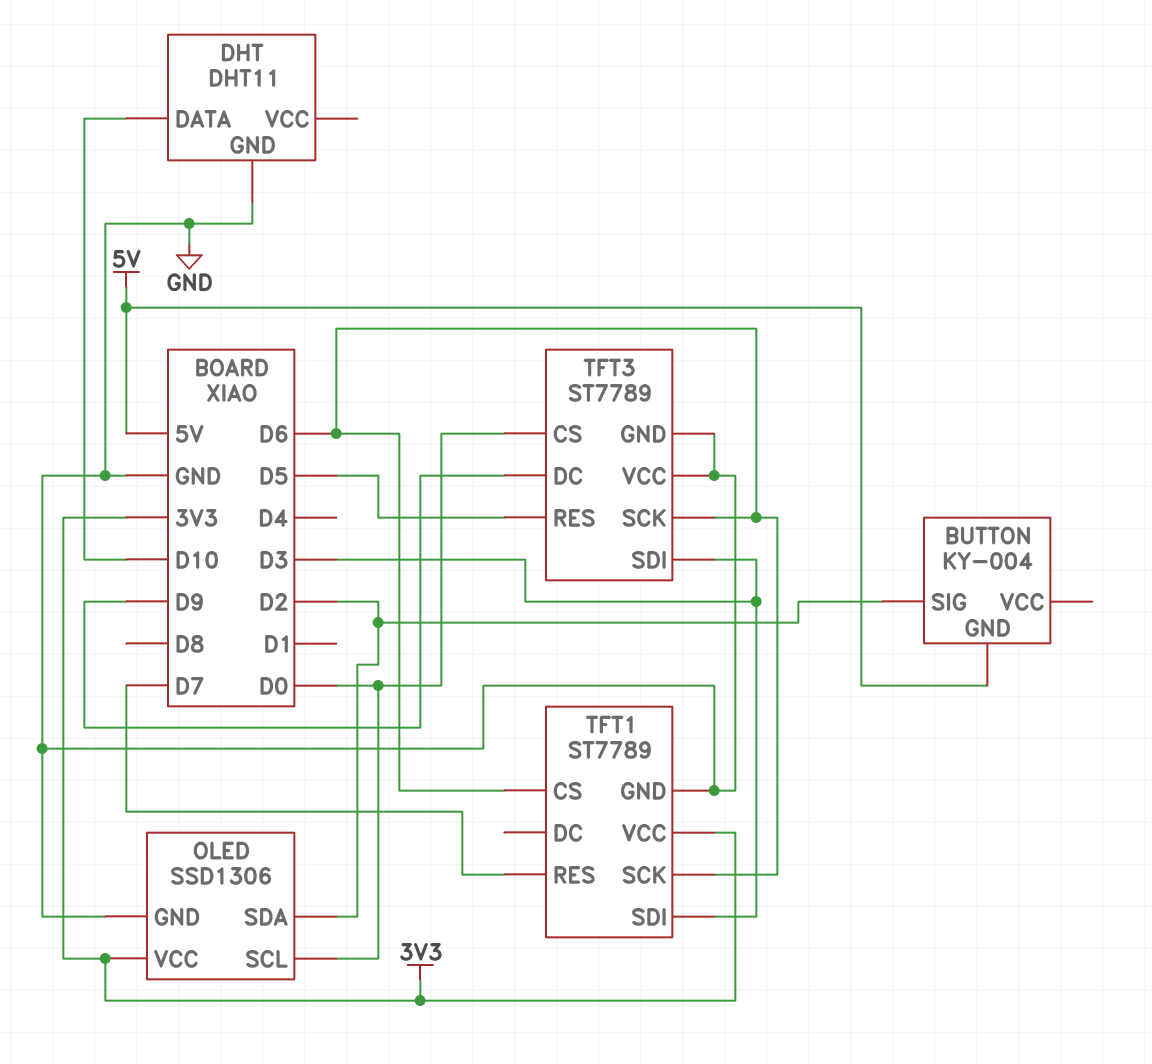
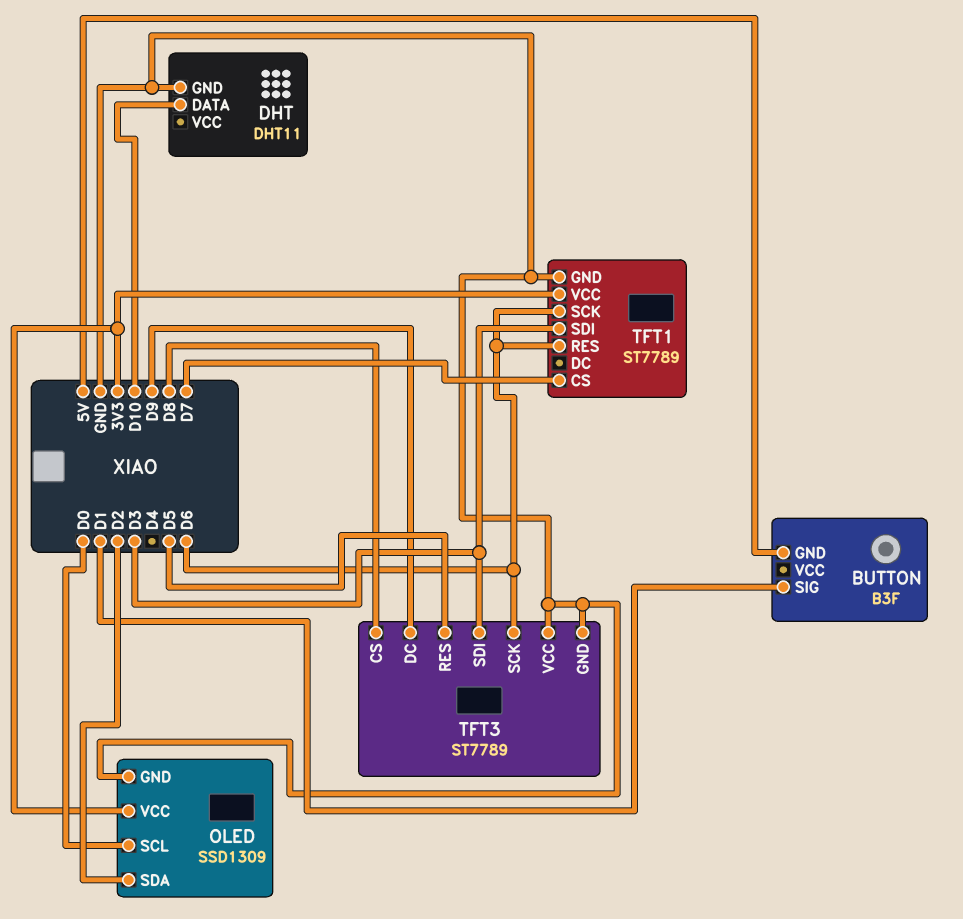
BUTTON: KY-004 -> B3F
BUTTON pin SIG: D2 -> D1
OLED: SSD1306 -> SSD1309
TFT1 pin CS: D6 -> D7
TFT1 pin RES: D7 -> D6
TFT3 pin CS: D0 -> D8

